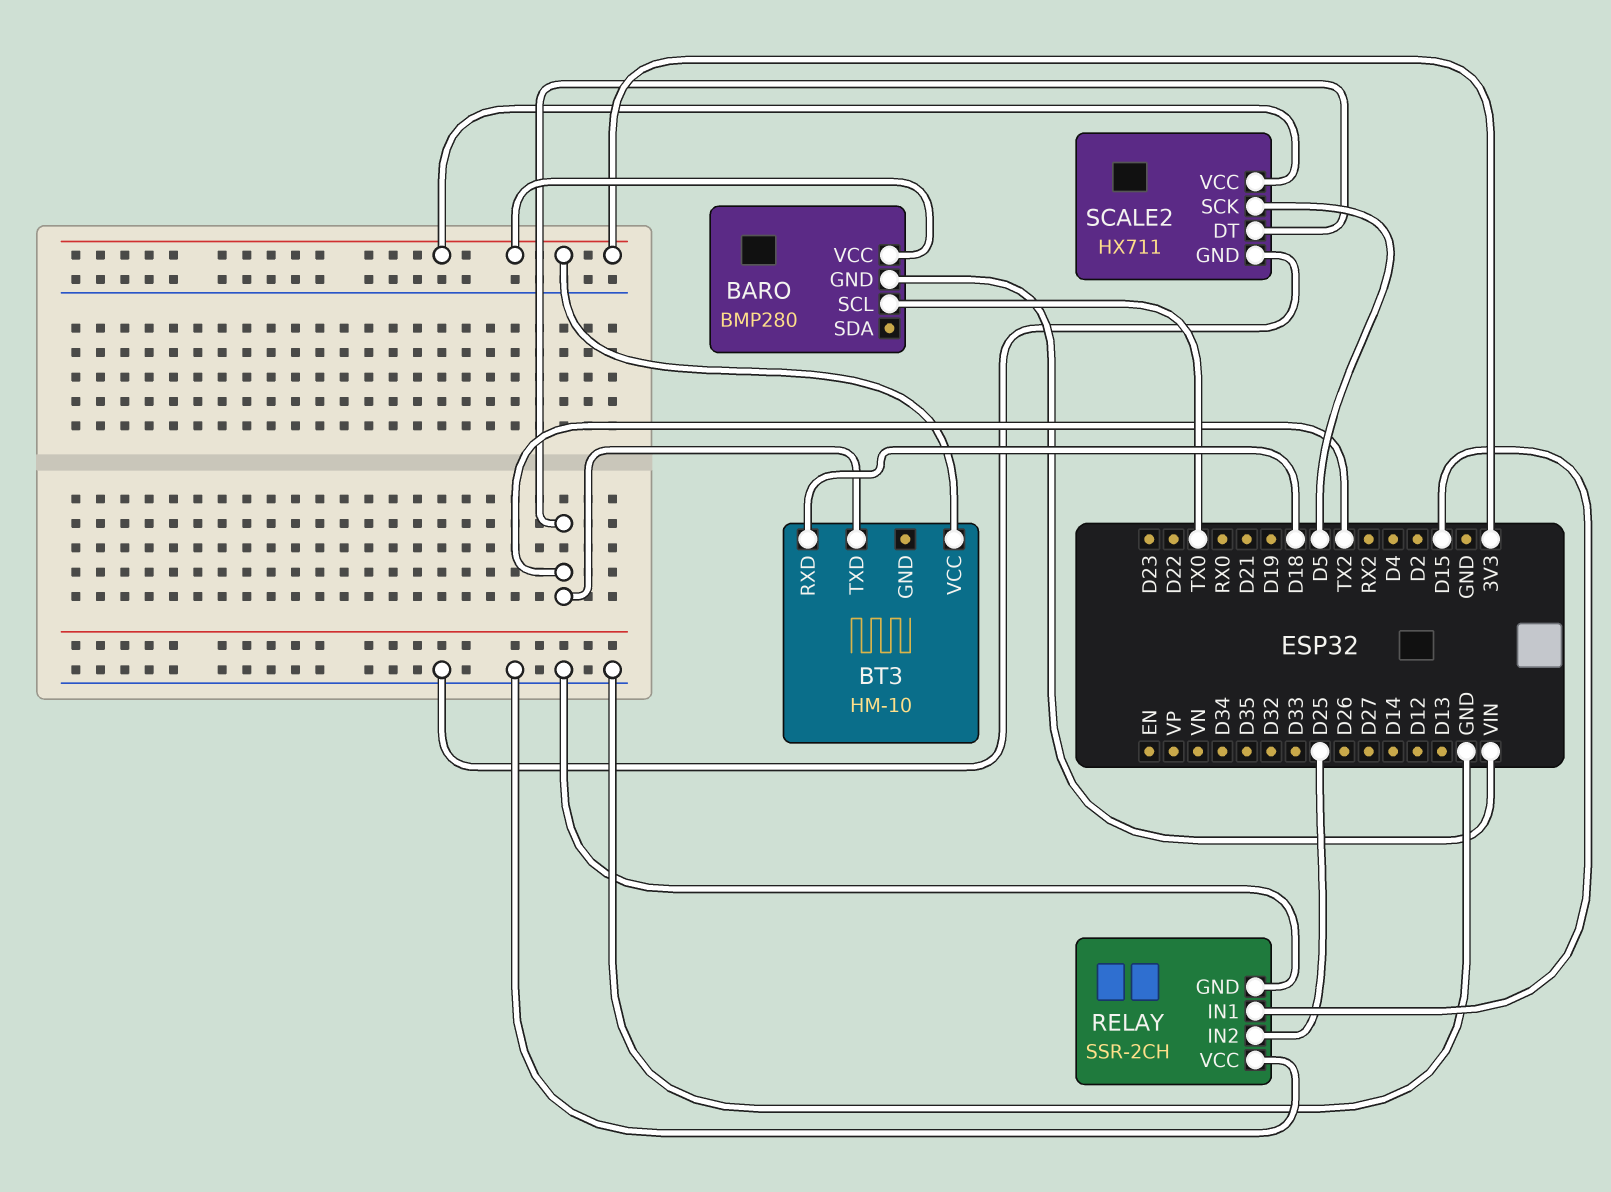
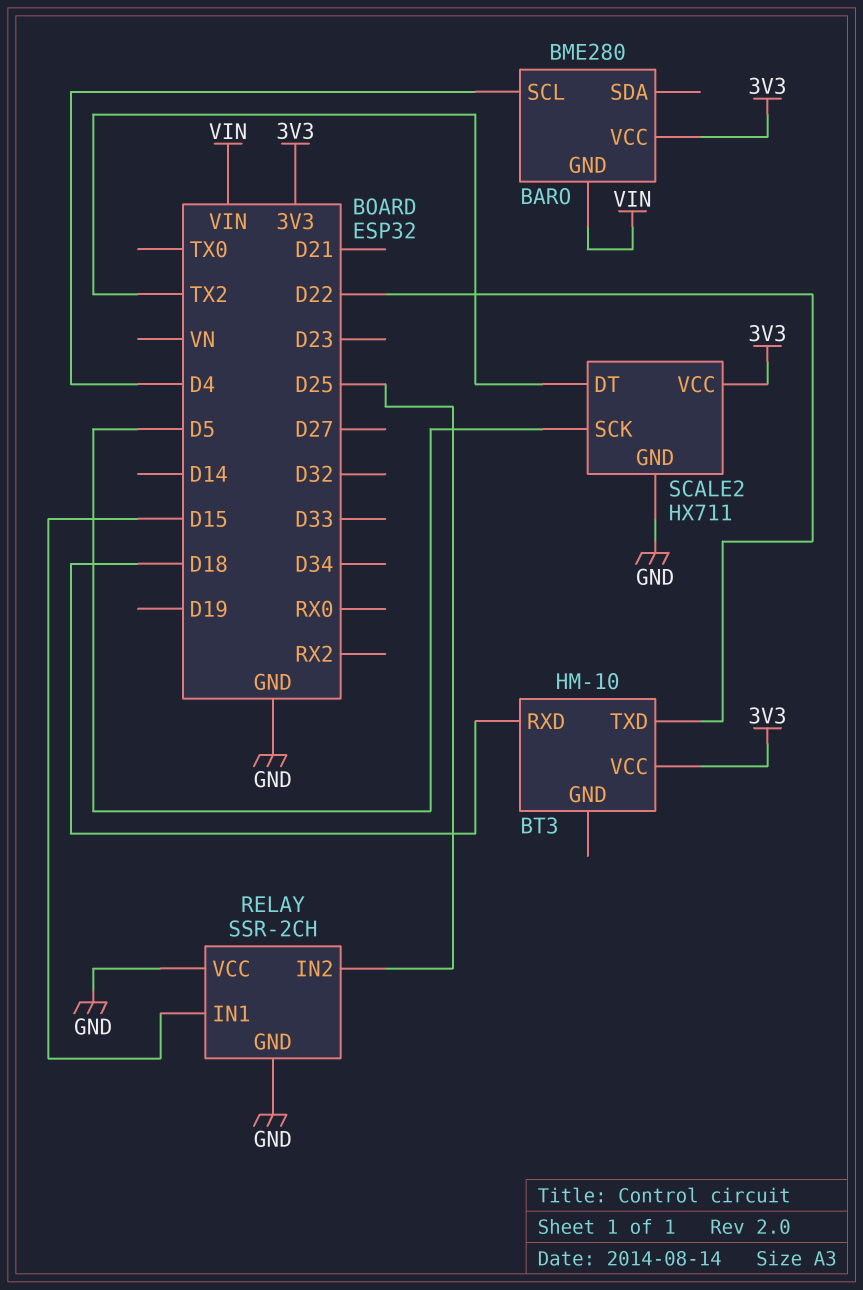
BARO: BMP280 -> BME280
BARO pin SCL: TX0 -> D4
BT3 pin TXD: TX2 -> D22

